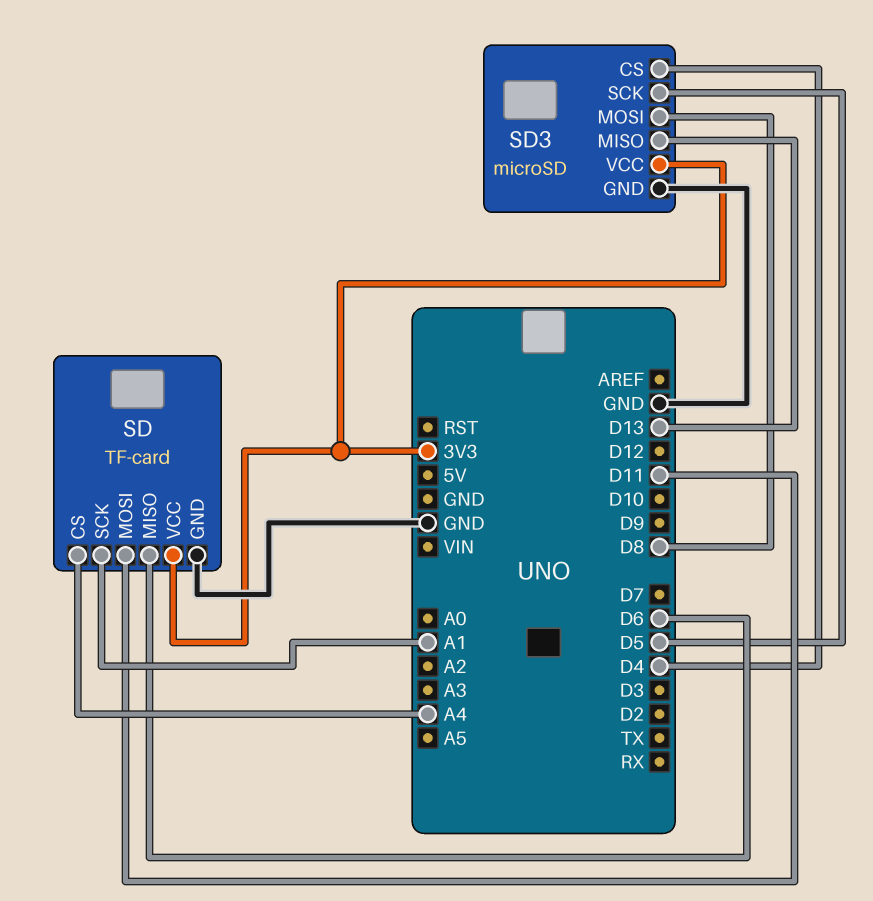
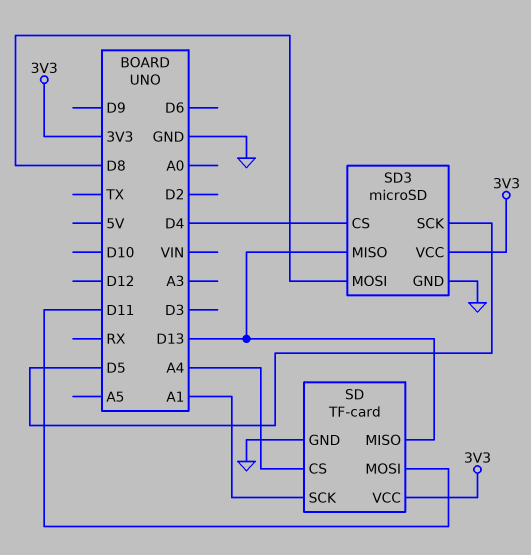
SD pin MISO: D6 -> D13

